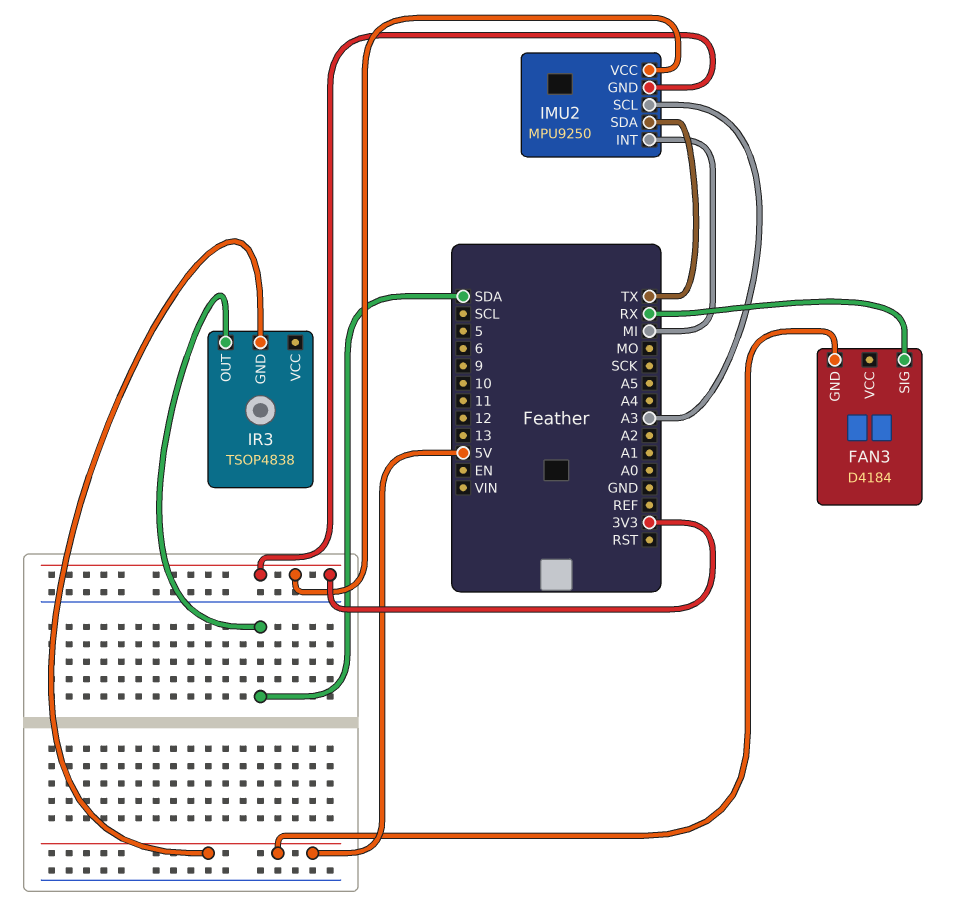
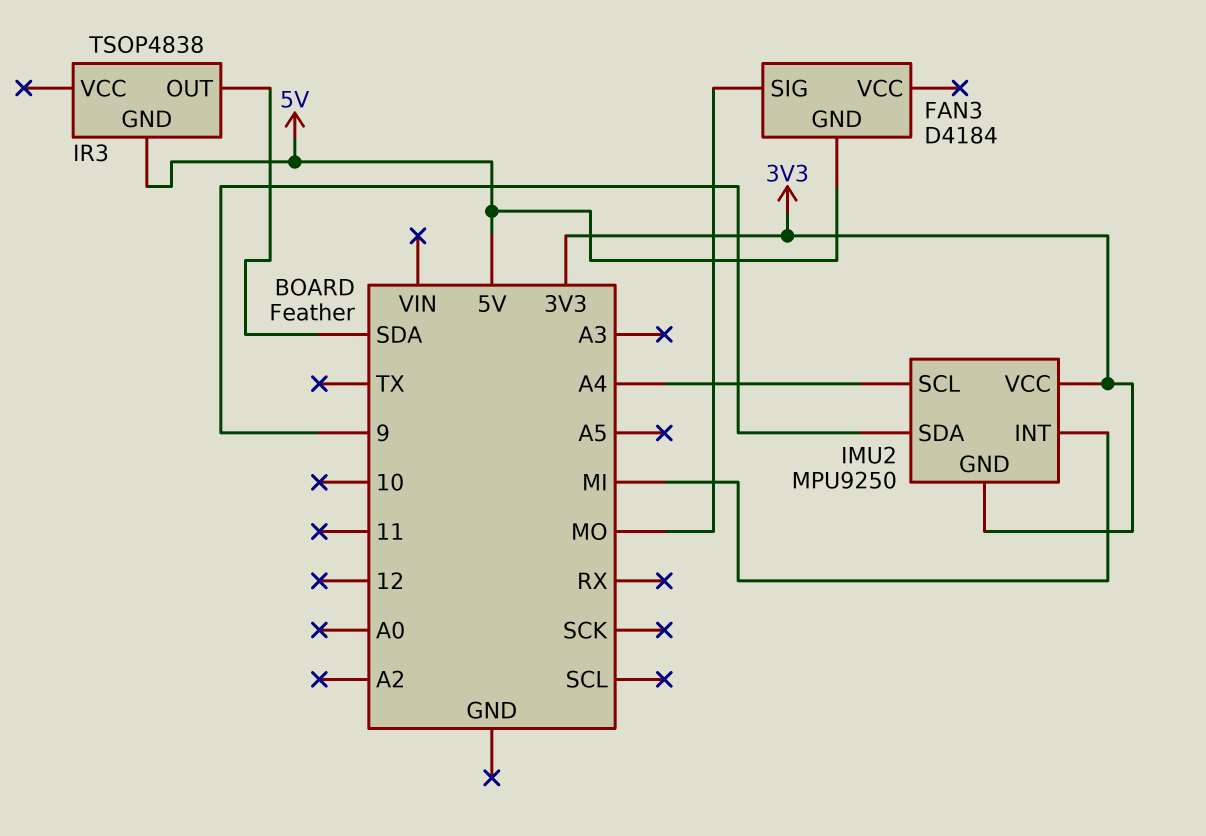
FAN3 pin SIG: RX -> MO
IMU2 pin SCL: A3 -> A4
IMU2 pin SDA: TX -> 9

